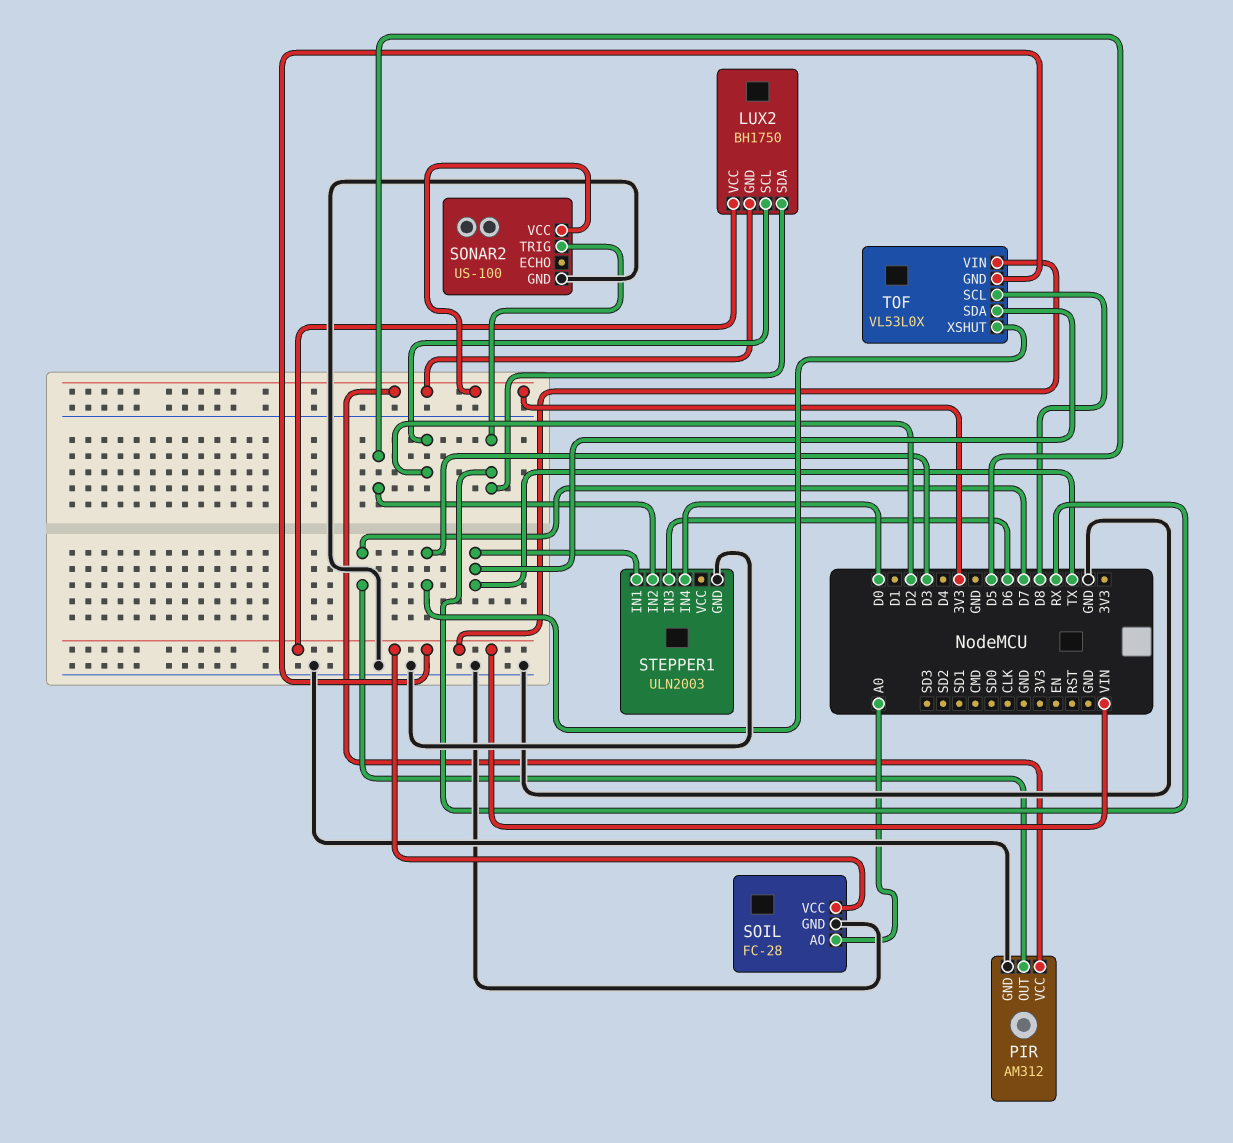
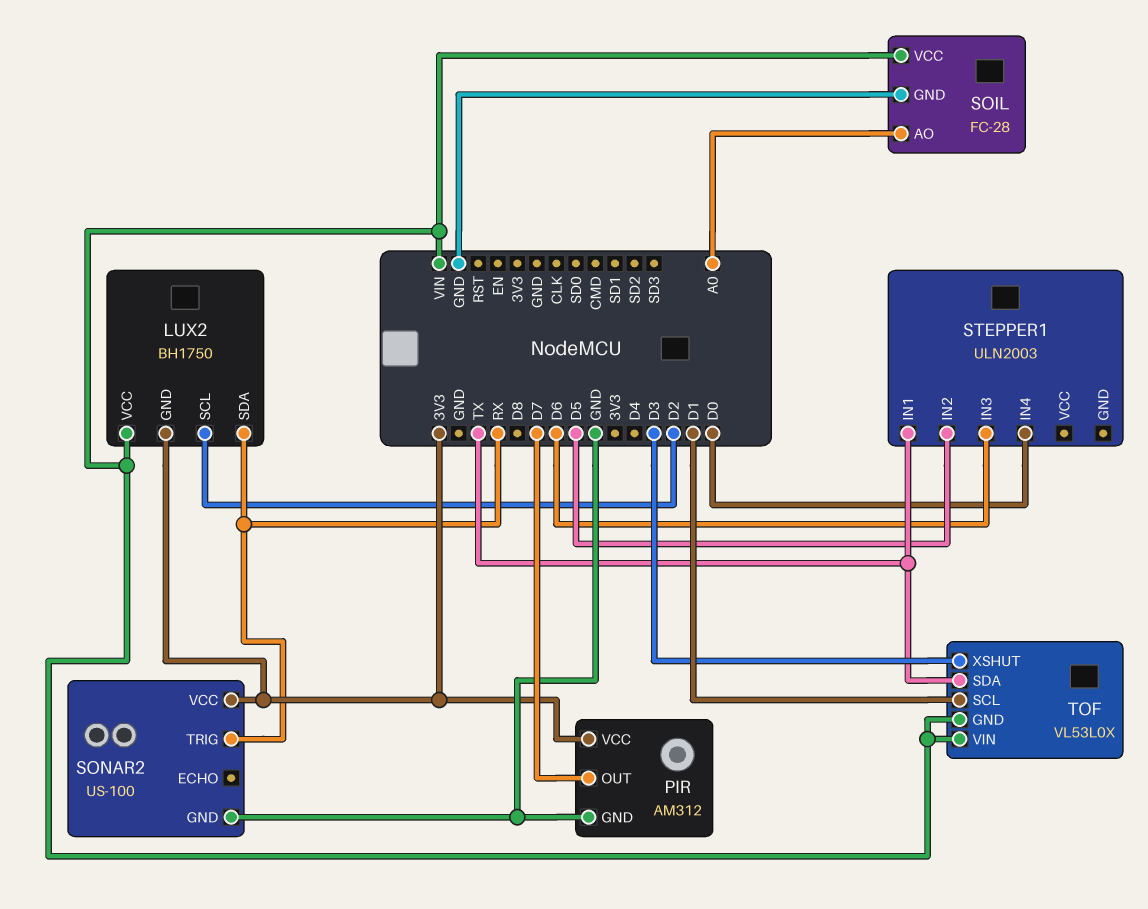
STEPPER1 pin GND: GND -> none
TOF pin SCL: D8 -> D1

